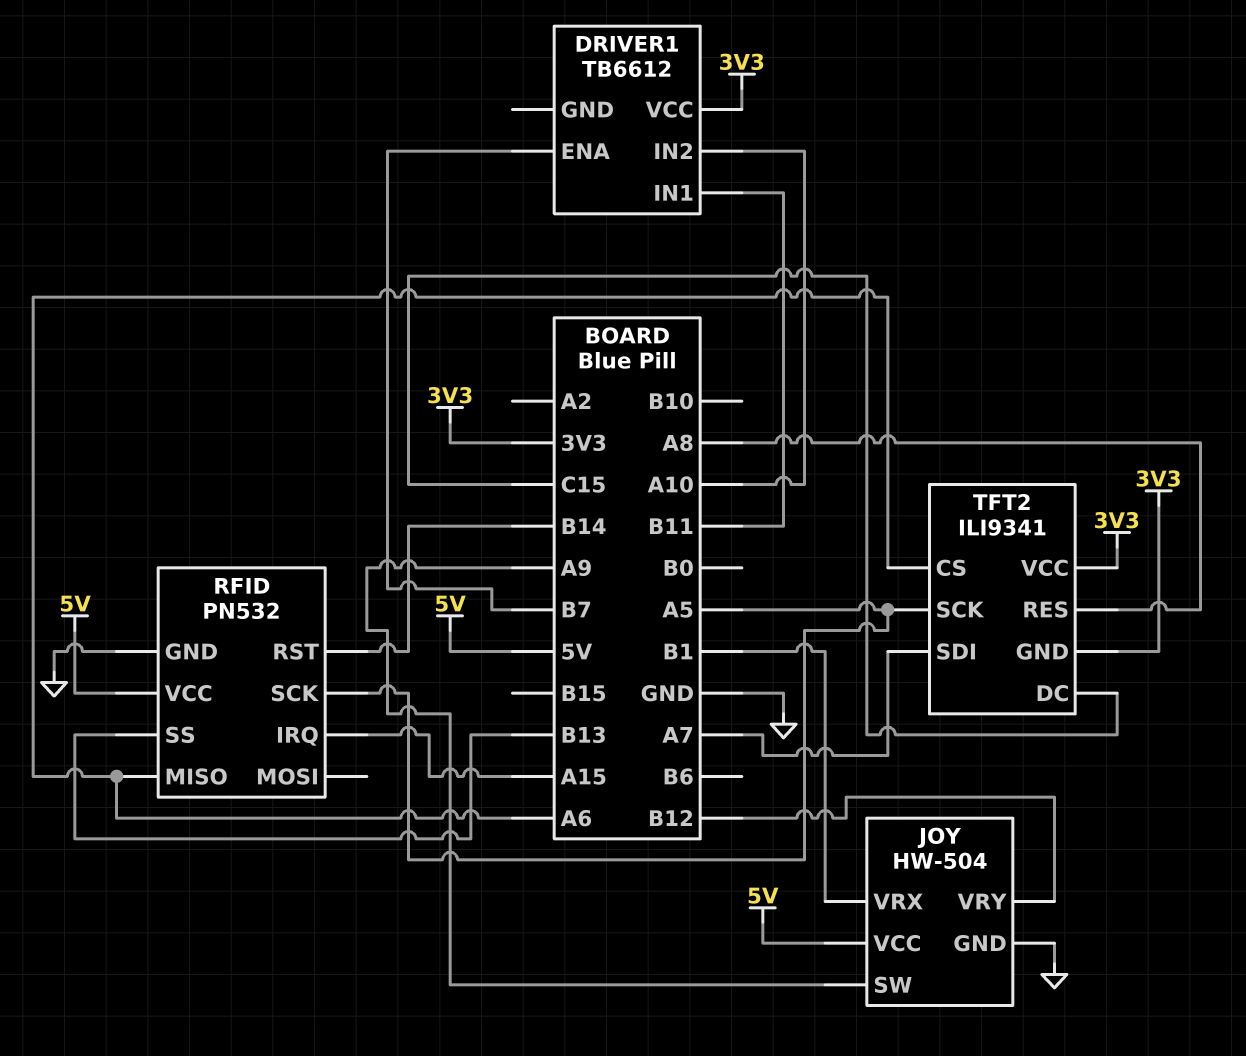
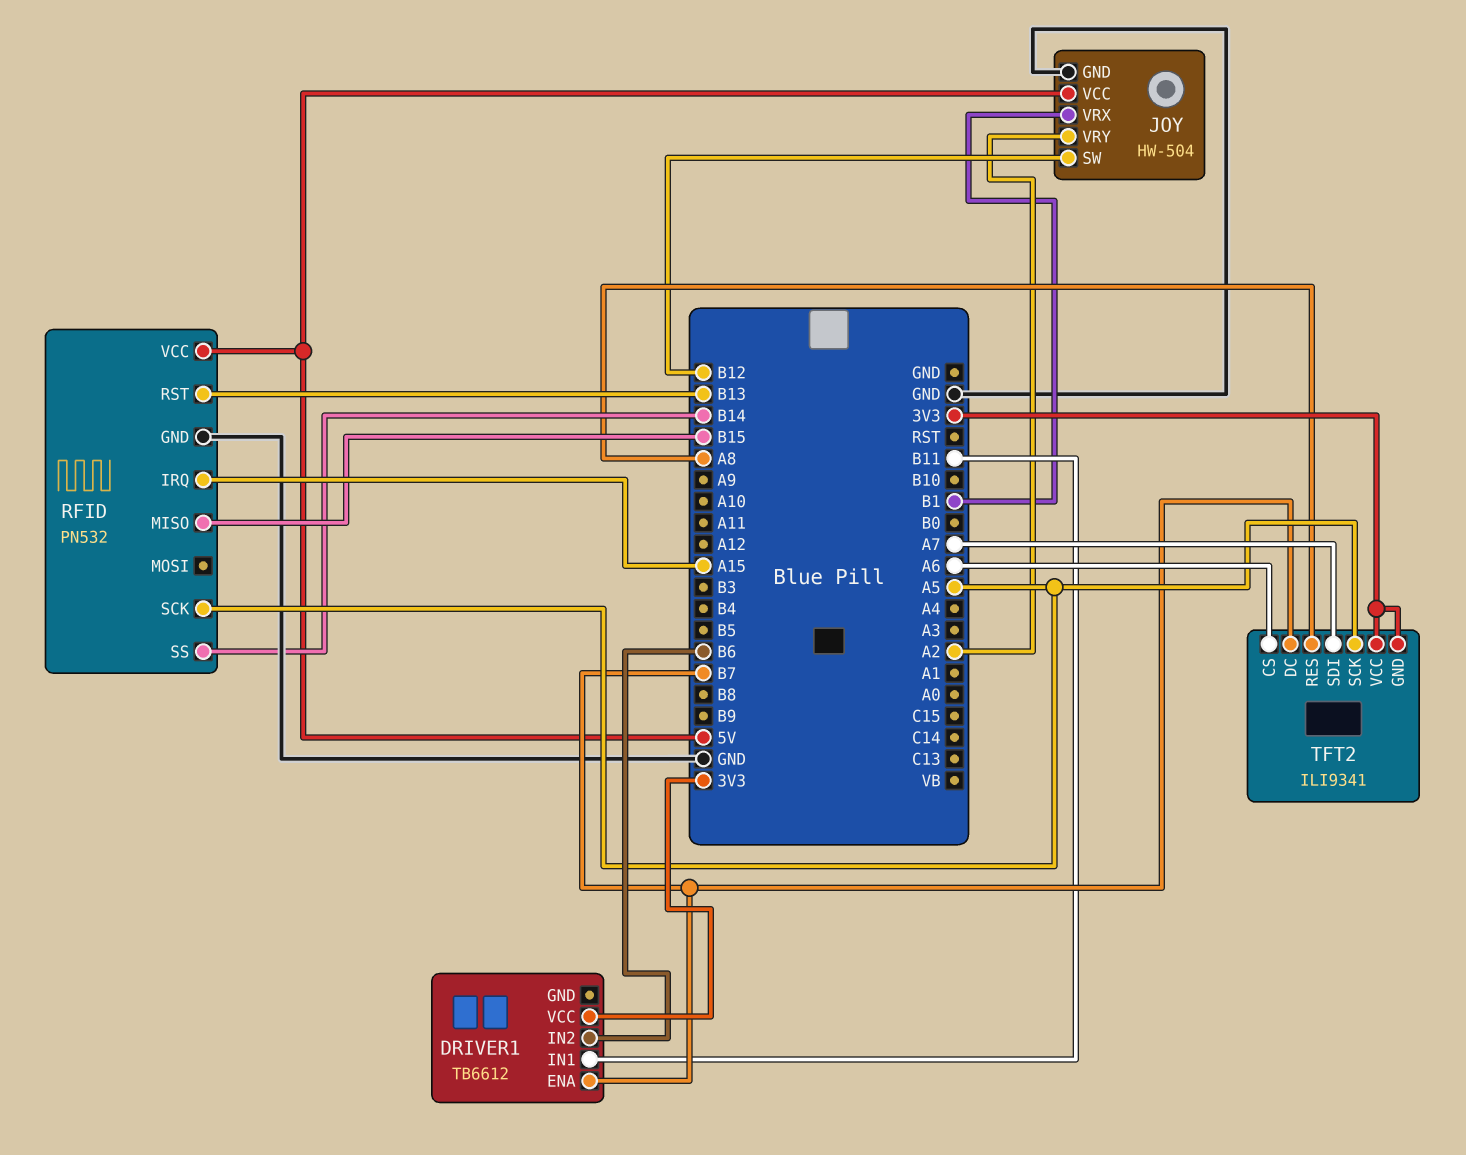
DRIVER1 pin IN2: A10 -> B6
JOY pin SW: A9 -> B12
JOY pin VRY: B12 -> A2
RFID pin MISO: A6 -> B15
RFID pin RST: B14 -> B13
RFID pin SS: B13 -> B14
TFT2 pin DC: C15 -> B7

